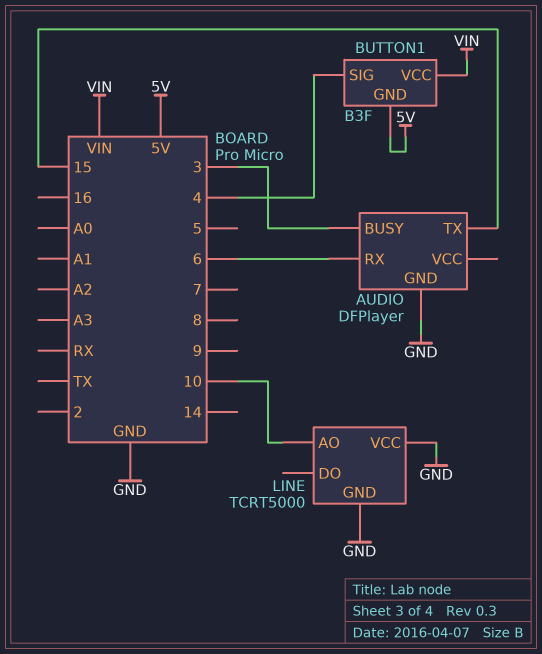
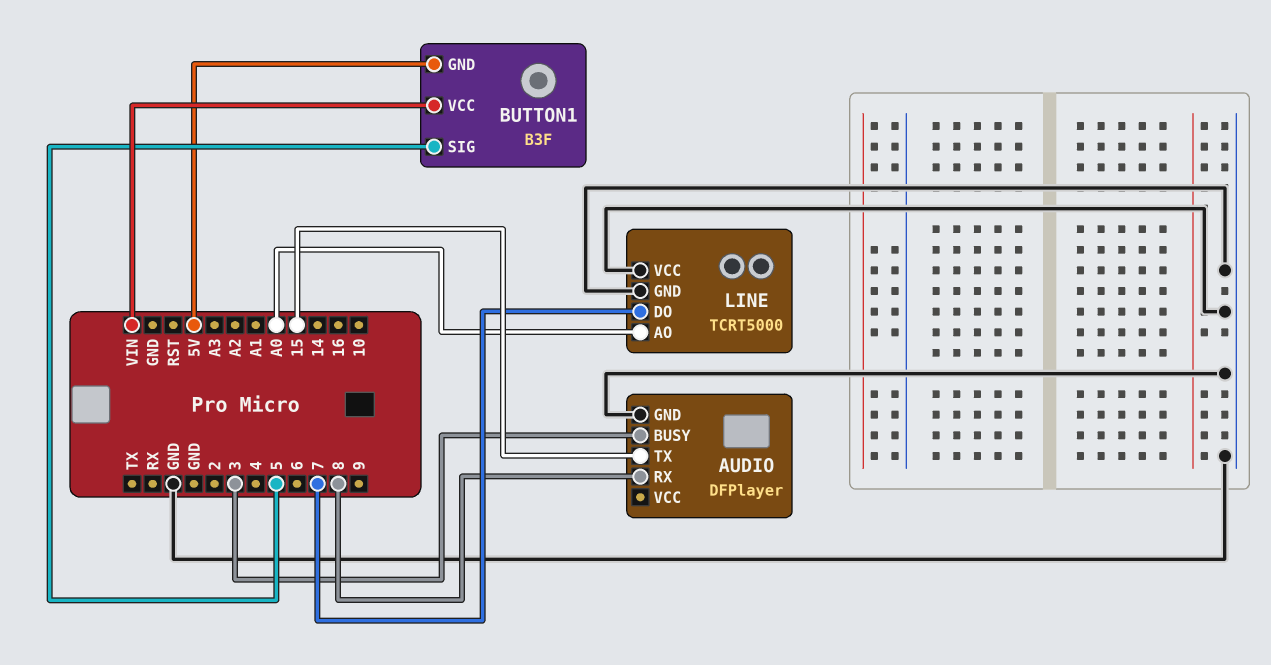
AUDIO pin RX: 6 -> 8
BUTTON1 pin SIG: 4 -> 5
LINE pin AO: 10 -> A0
LINE pin DO: none -> 7

